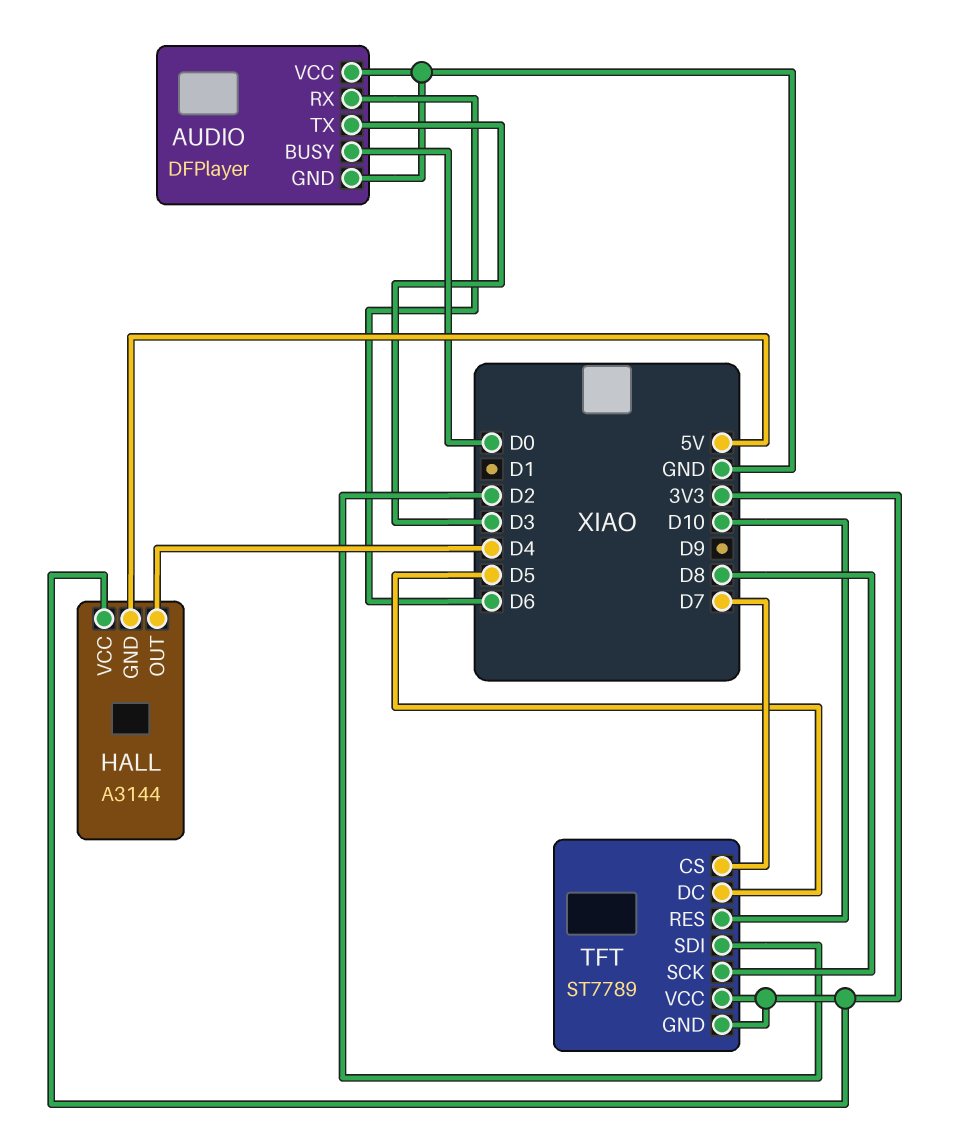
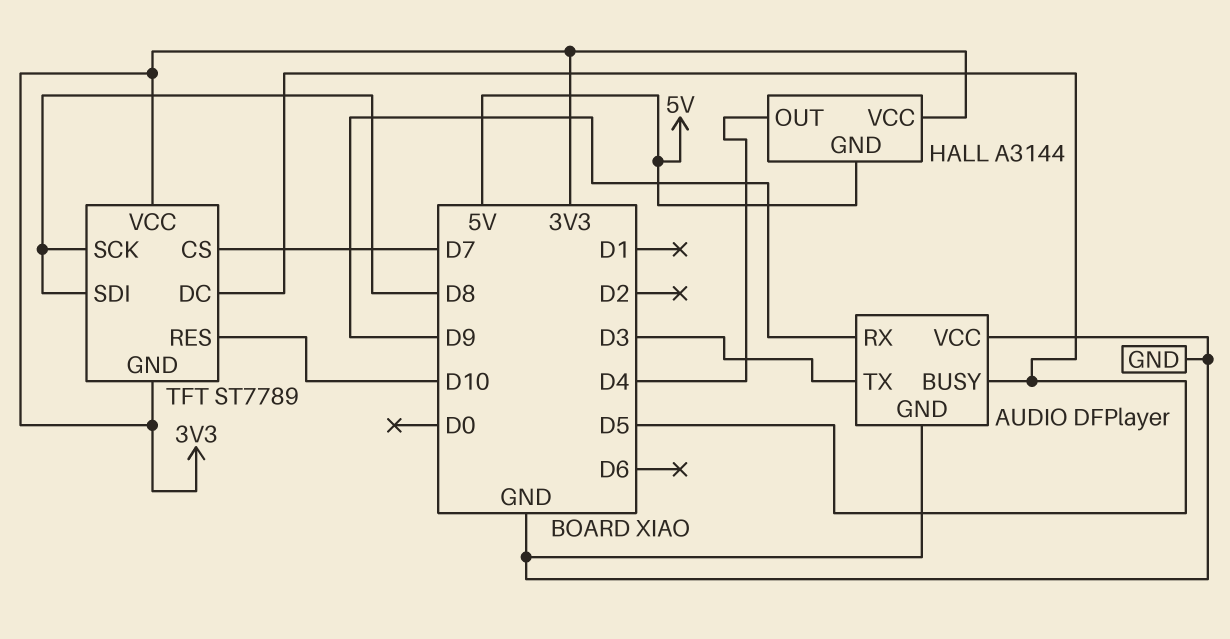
AUDIO pin BUSY: D0 -> D5
AUDIO pin RX: D6 -> D9
TFT pin SDI: D2 -> D8

